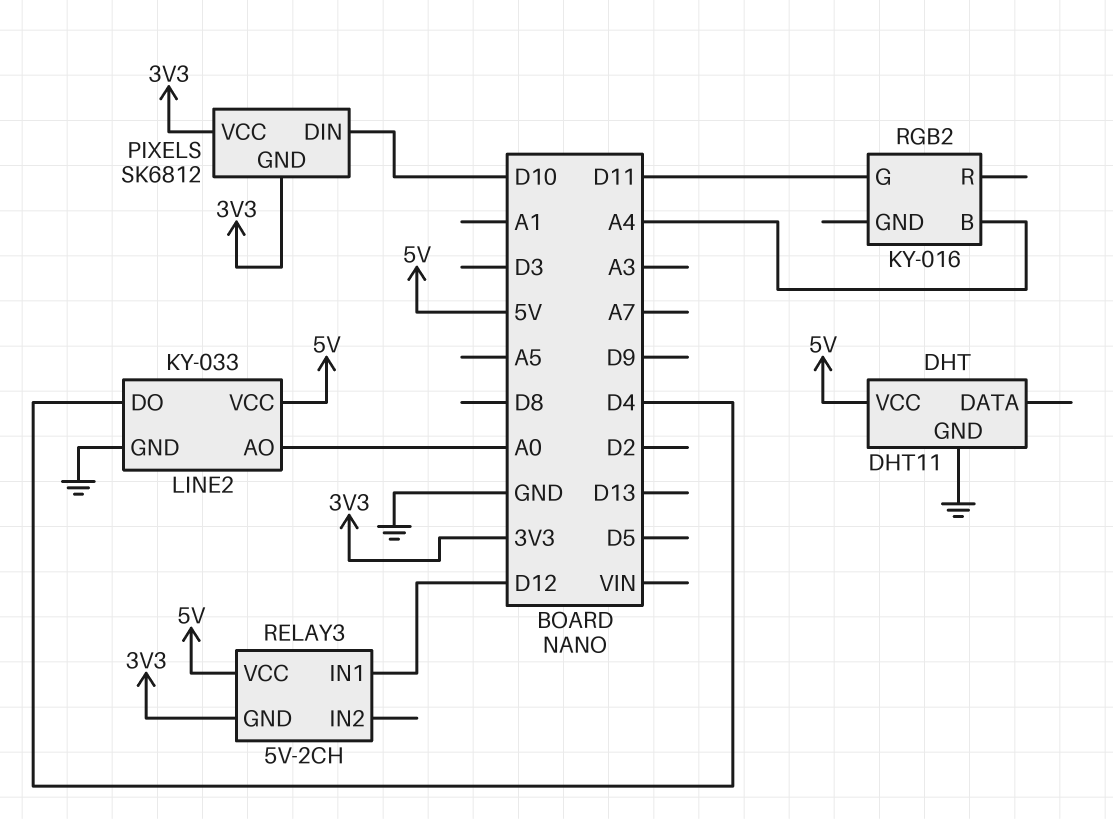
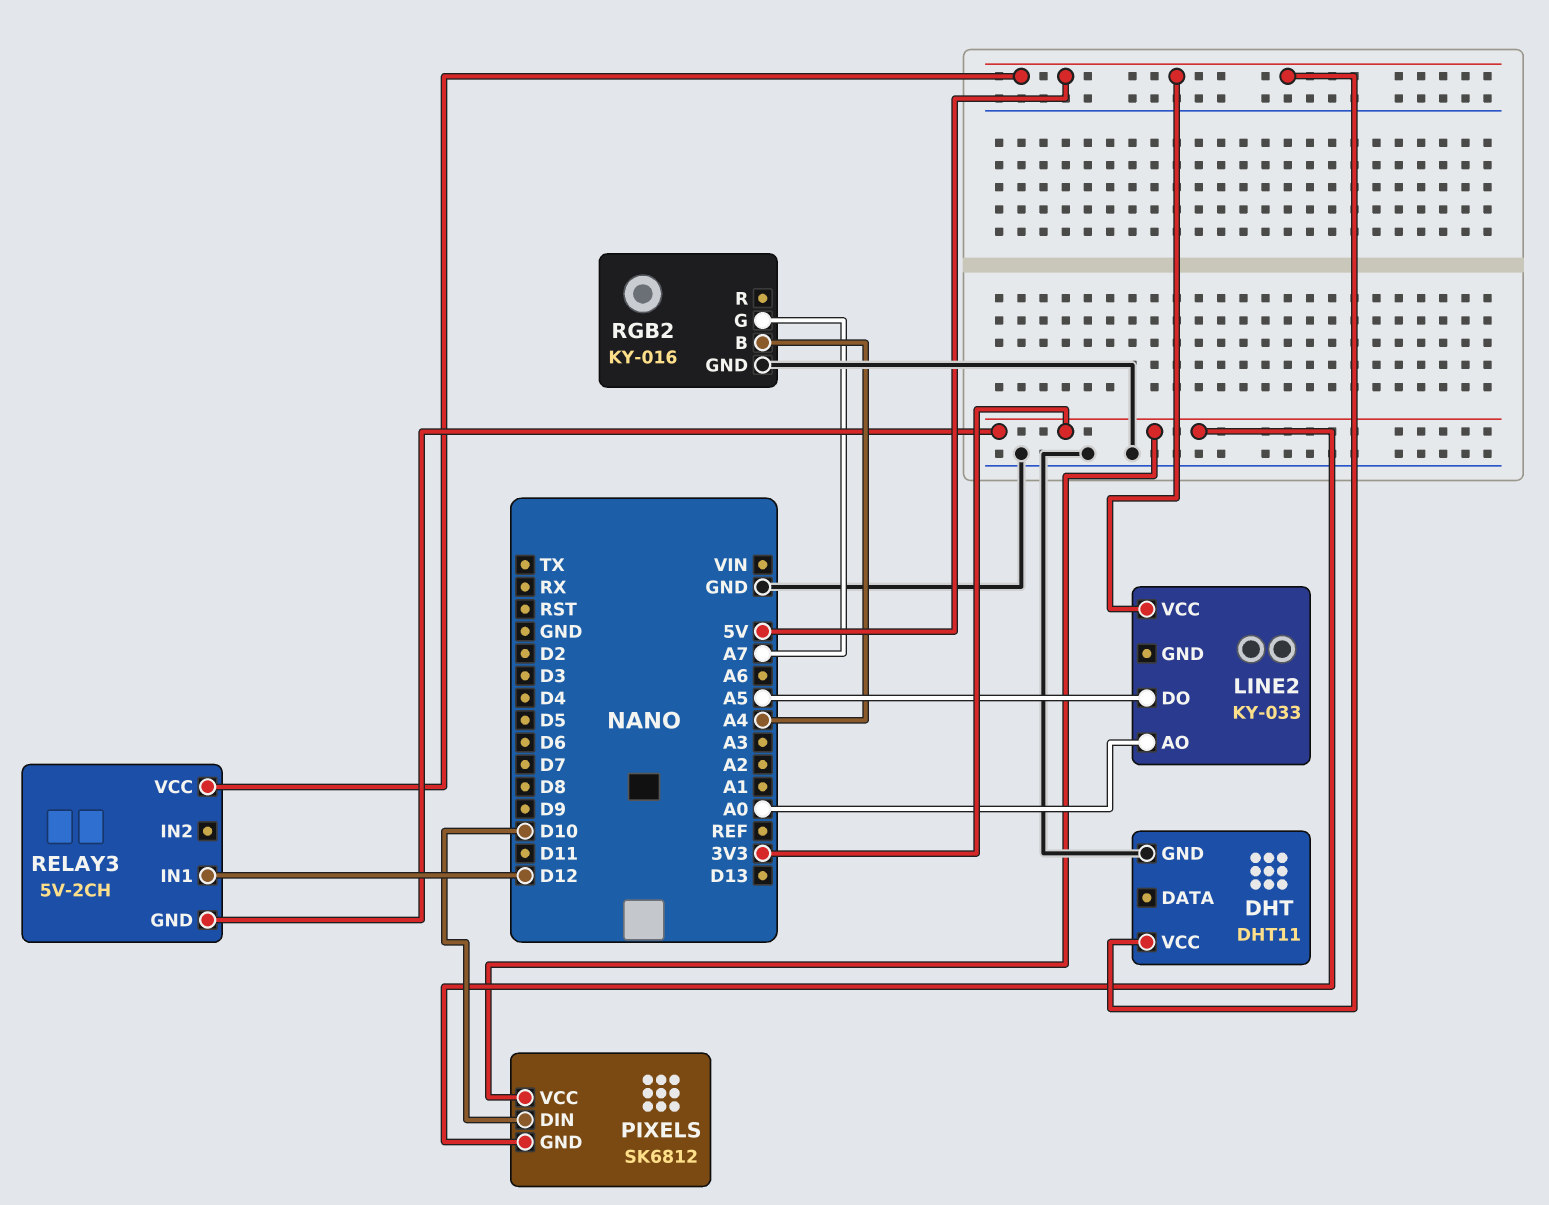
LINE2 pin DO: D4 -> A5
LINE2 pin GND: GND -> none
RGB2 pin G: D11 -> A7
RGB2 pin GND: none -> GND

